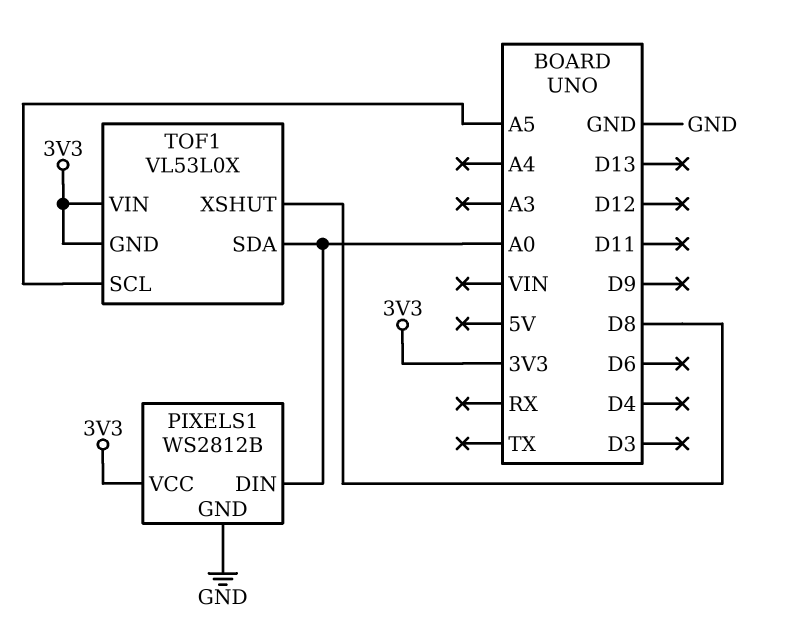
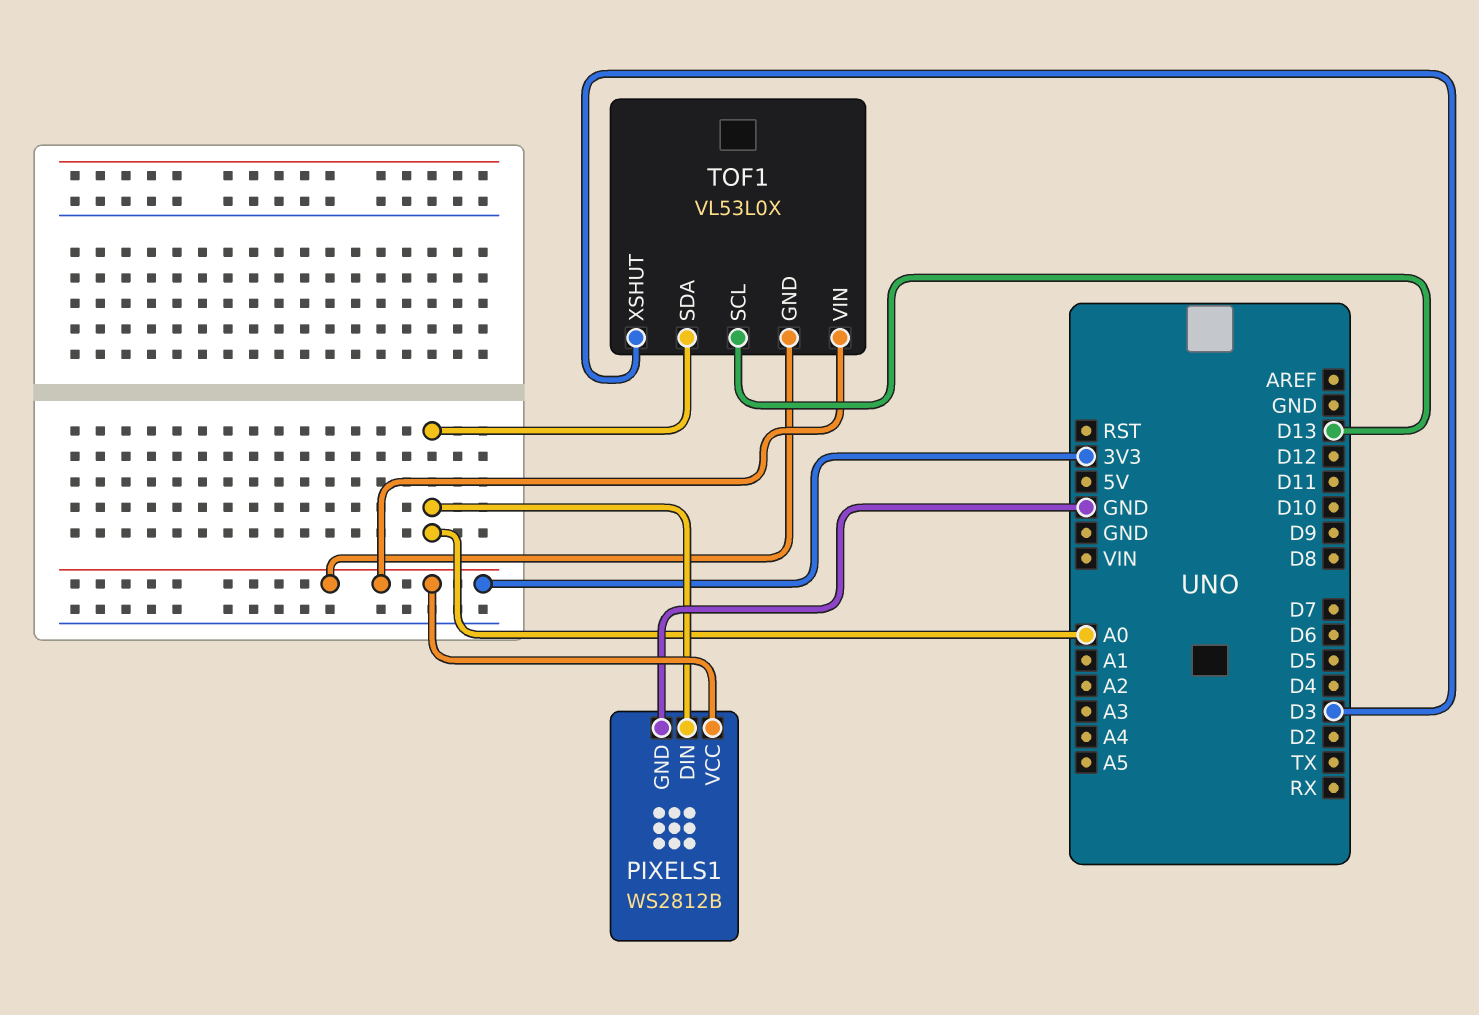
TOF1 pin SCL: A5 -> D13
TOF1 pin XSHUT: D8 -> D3

